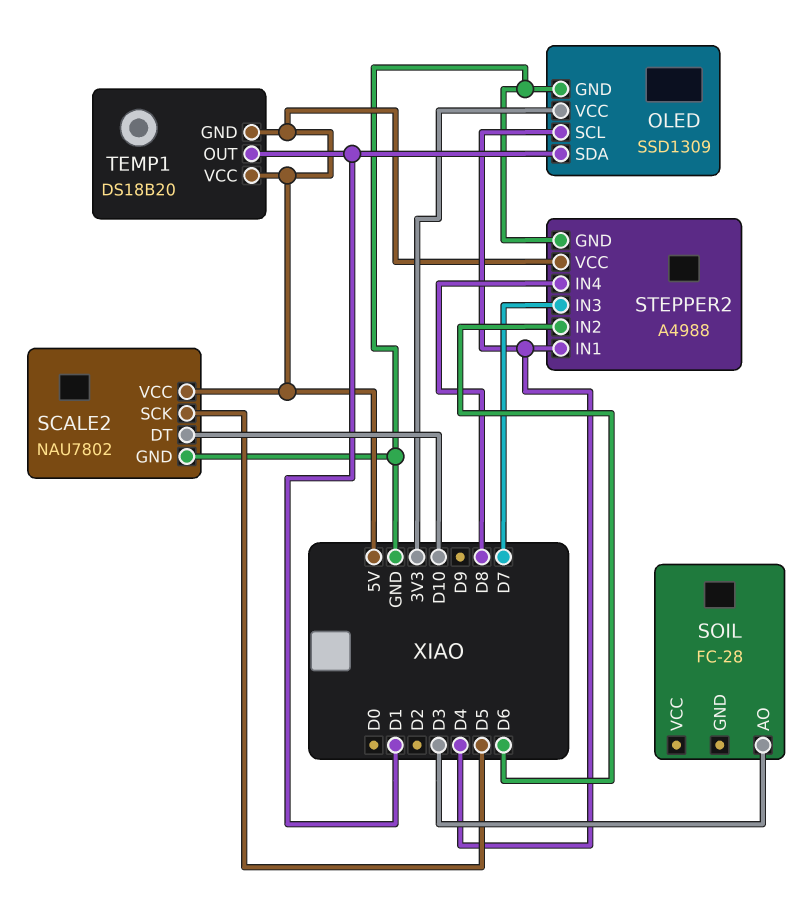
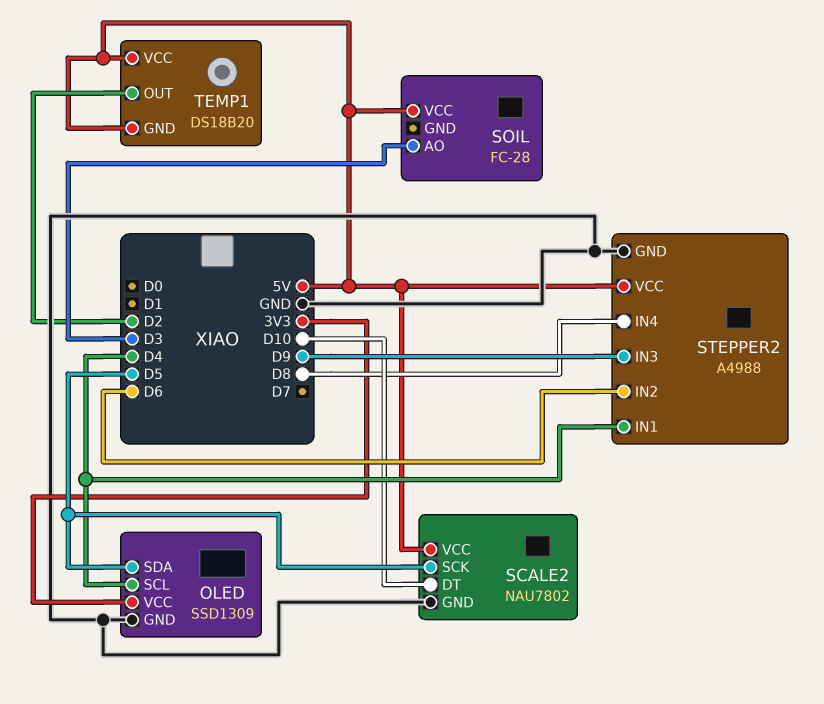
OLED pin SDA: D1 -> D5
SOIL pin VCC: none -> 5V
STEPPER2 pin IN3: D7 -> D9
TEMP1 pin OUT: D1 -> D2

